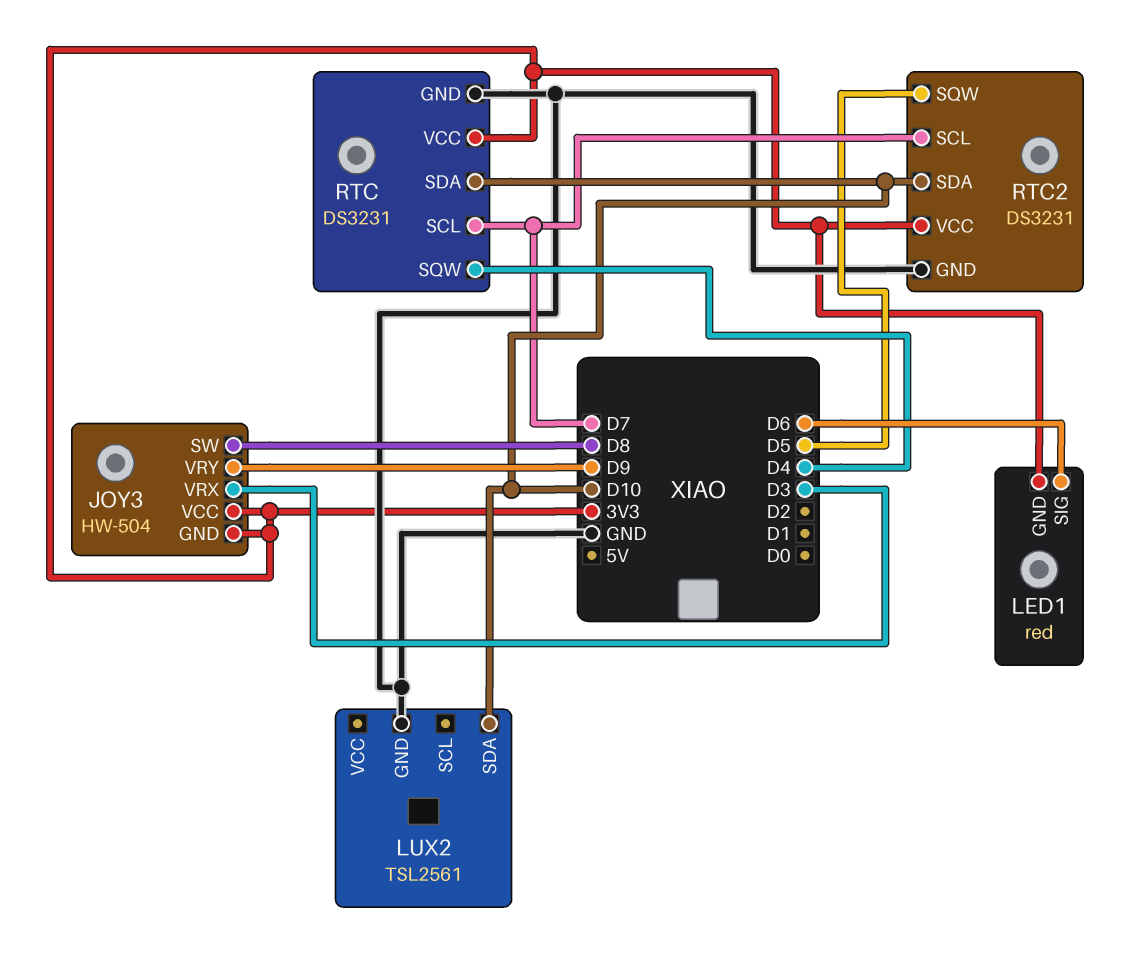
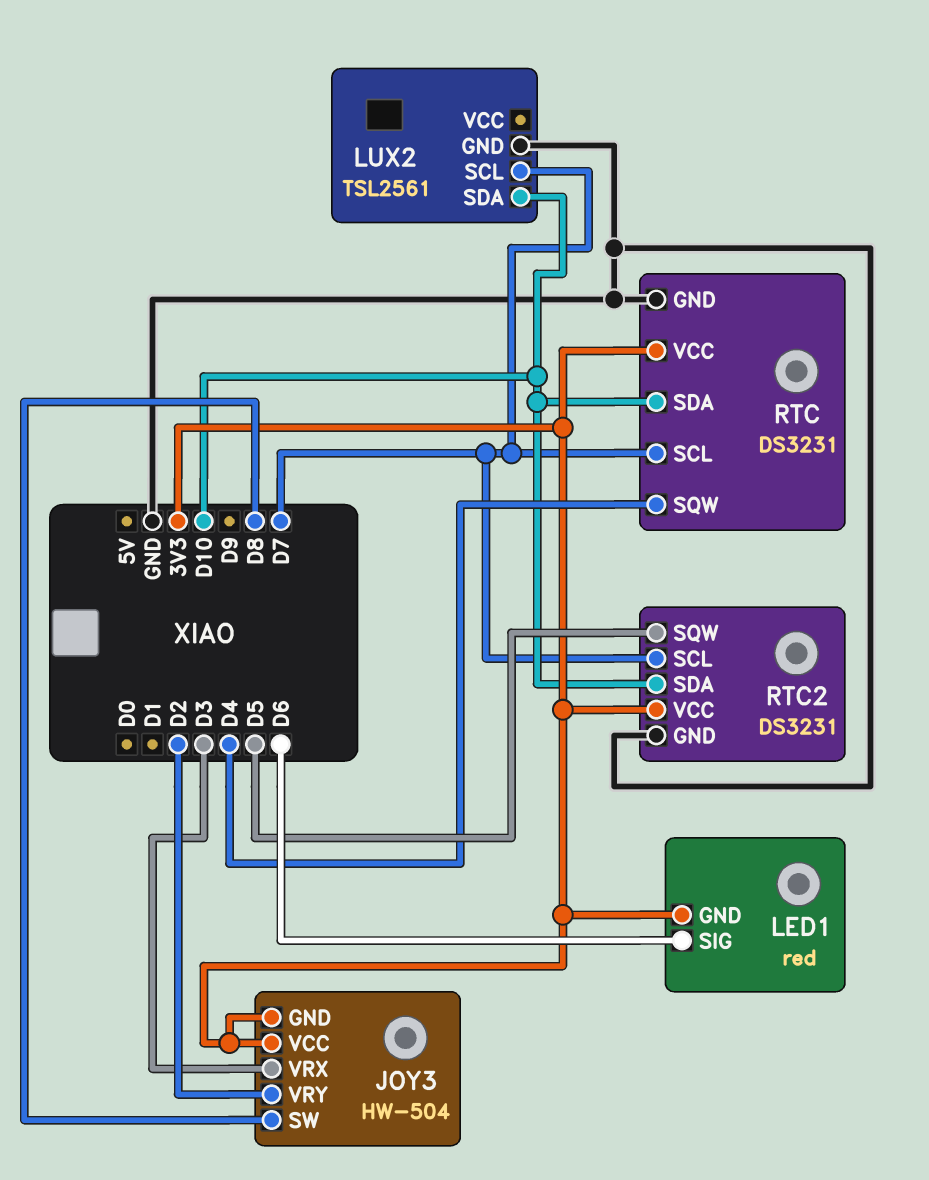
JOY3 pin VRY: D9 -> D2
LUX2 pin SCL: none -> D7

